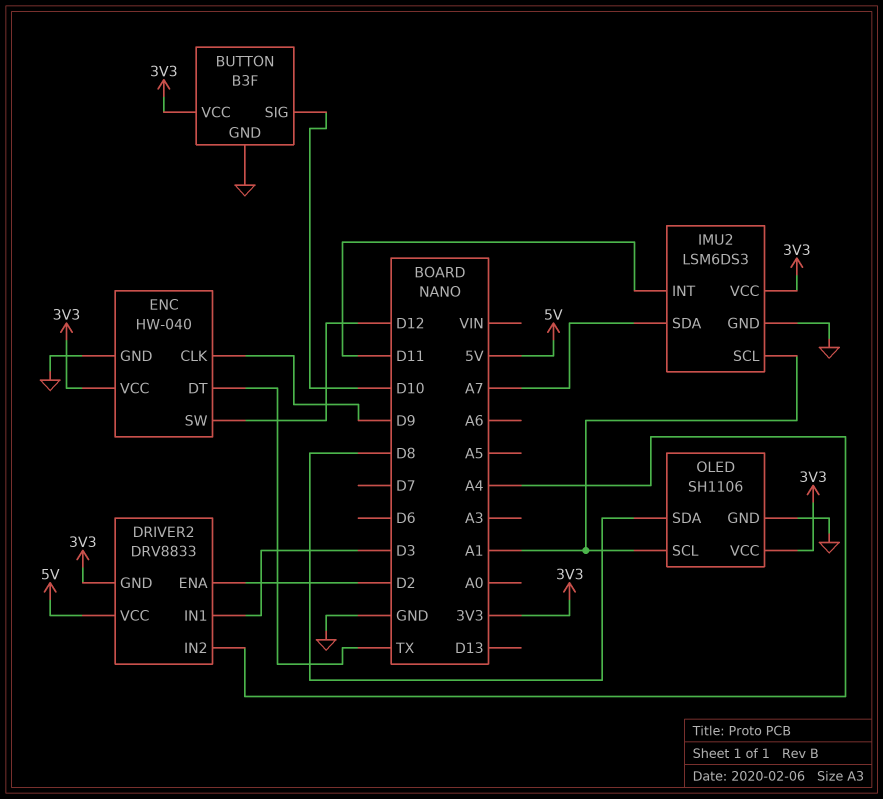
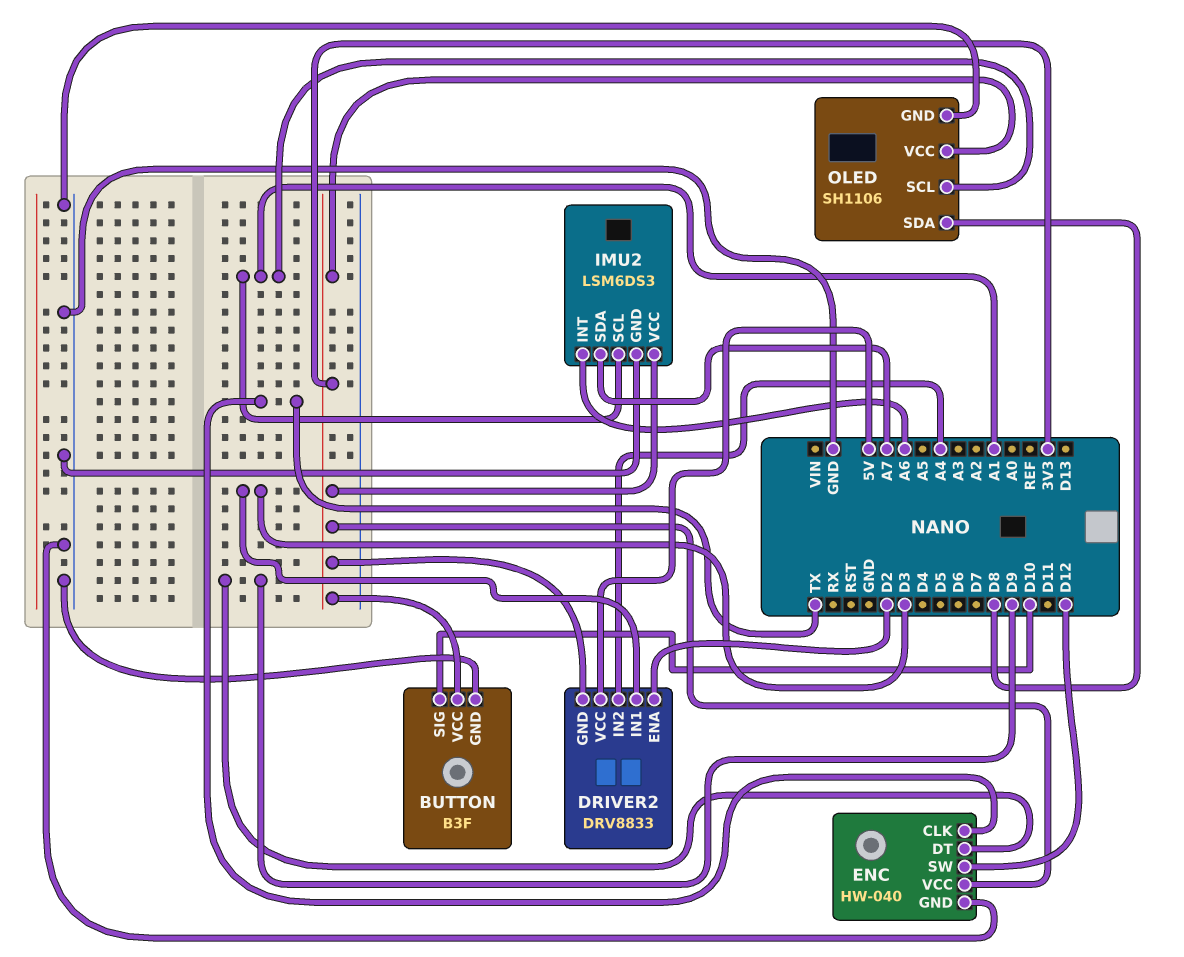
ENC pin CLK: D9 -> TX
ENC pin DT: TX -> D9
IMU2 pin INT: D11 -> A6

